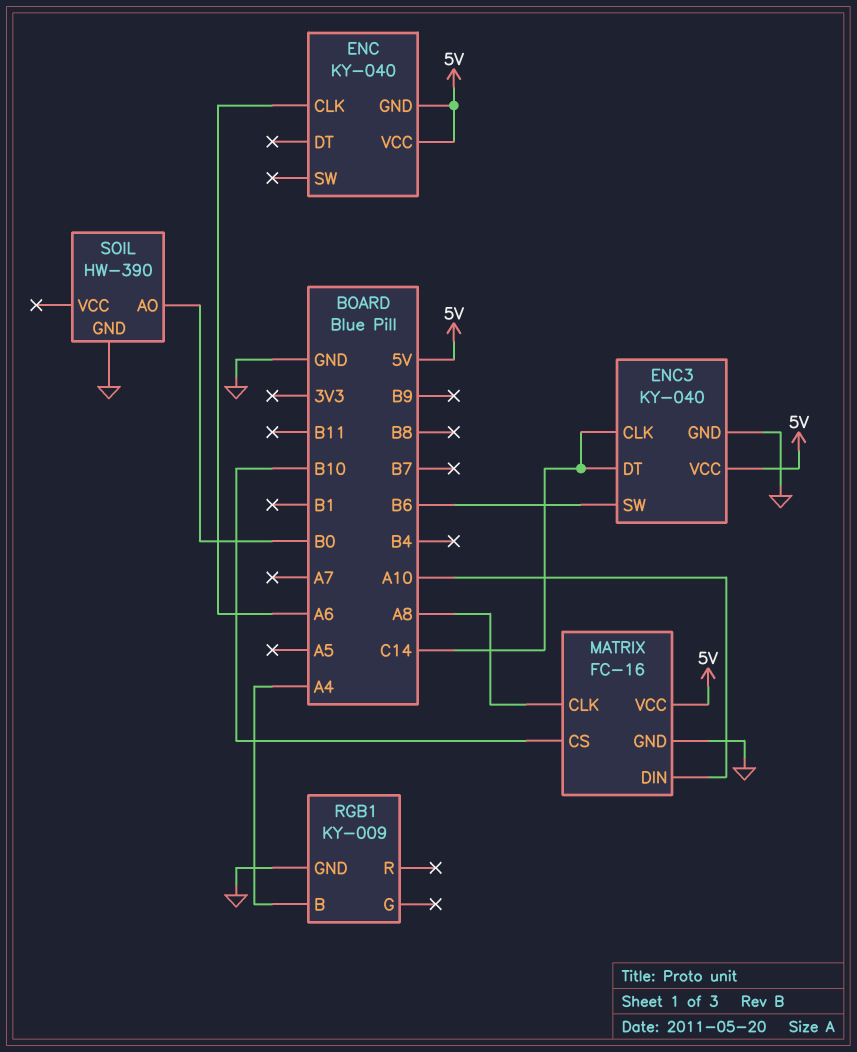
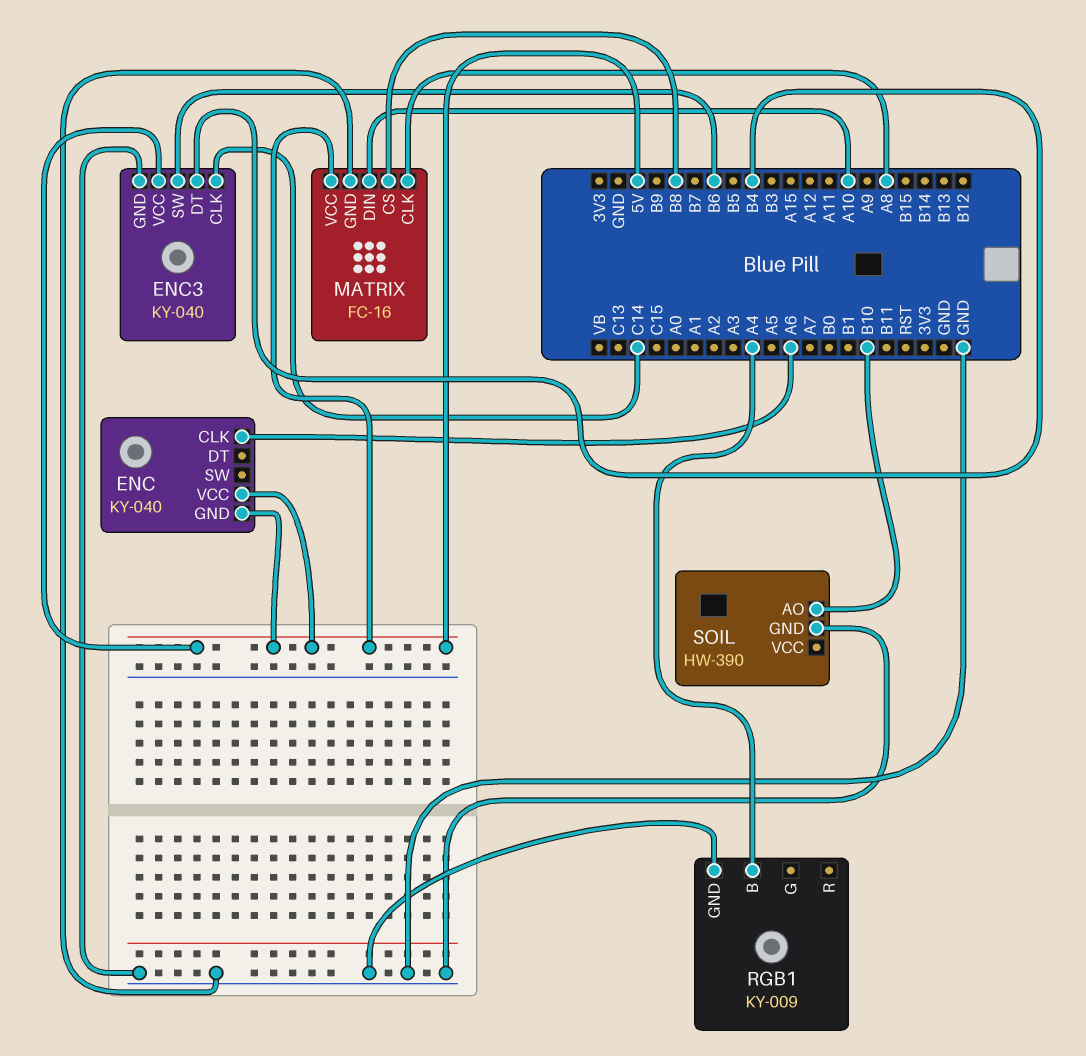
ENC3 pin DT: C14 -> B4
MATRIX pin CS: B10 -> B8
SOIL pin AO: B0 -> B10

